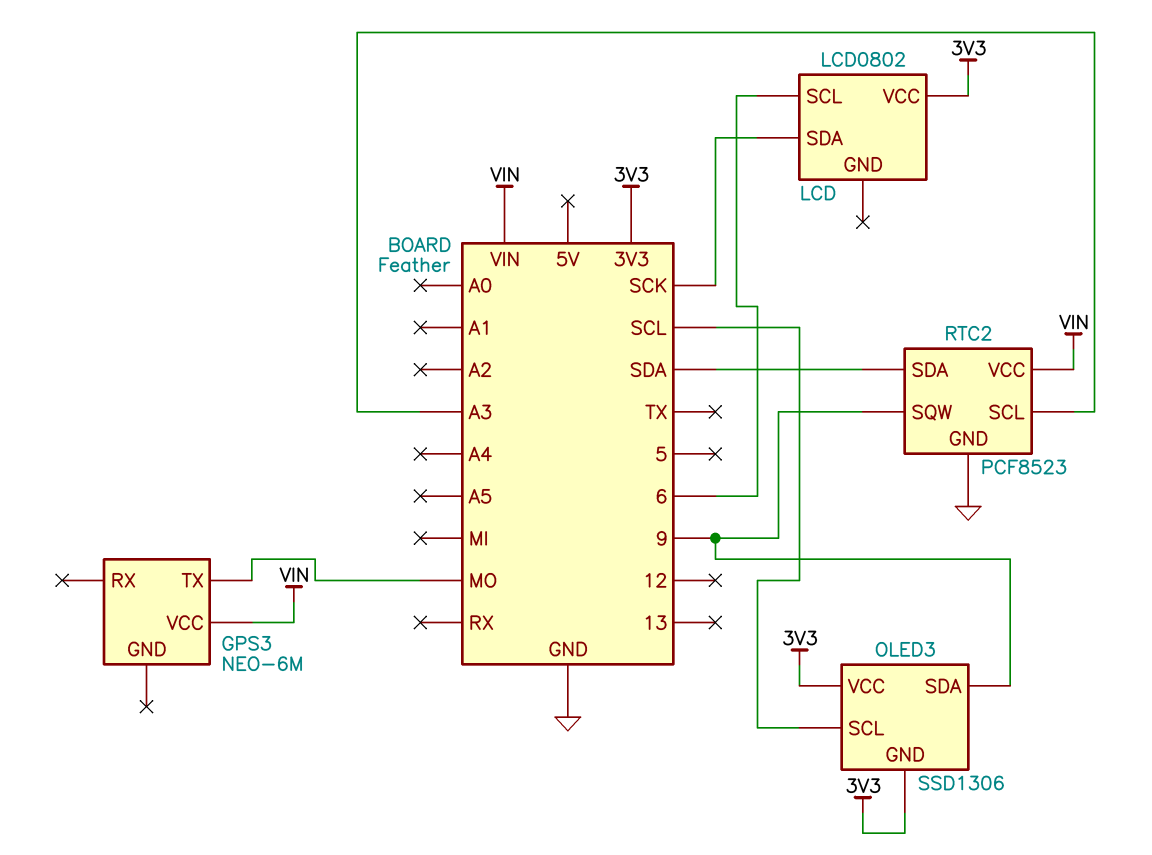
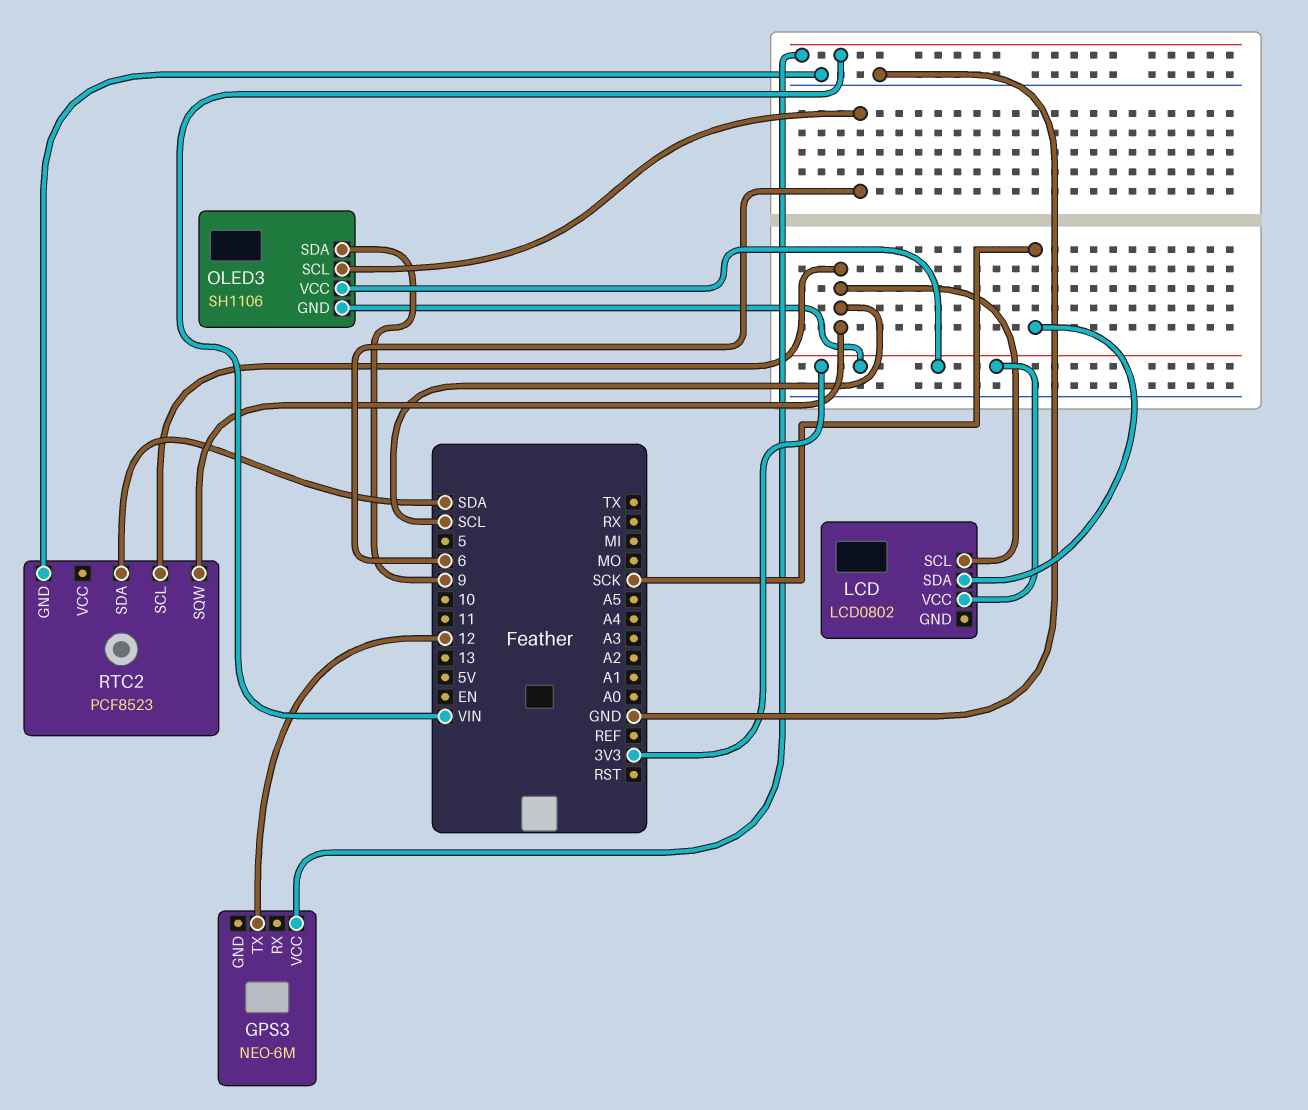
GPS3 pin TX: MO -> 12
LCD pin SCL: 6 -> SCL
OLED3: SSD1306 -> SH1106
OLED3 pin SCL: SCL -> 6
RTC2 pin SCL: A3 -> SCL
RTC2 pin SQW: 9 -> SCL
RTC2 pin VCC: VIN -> none

